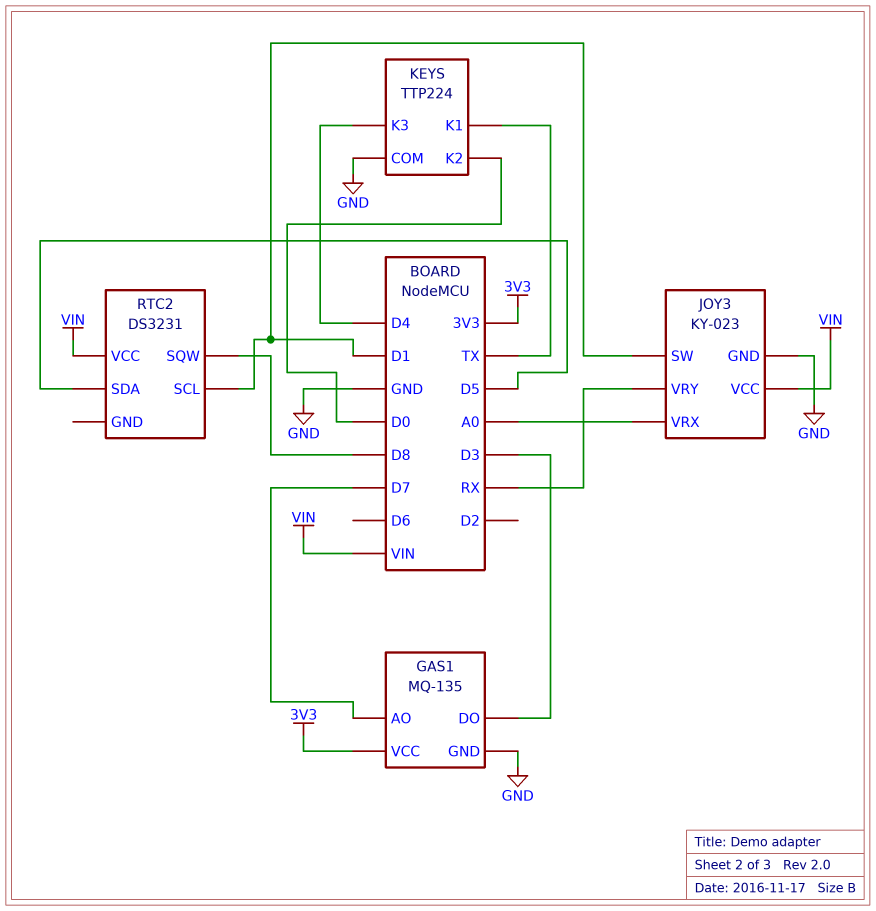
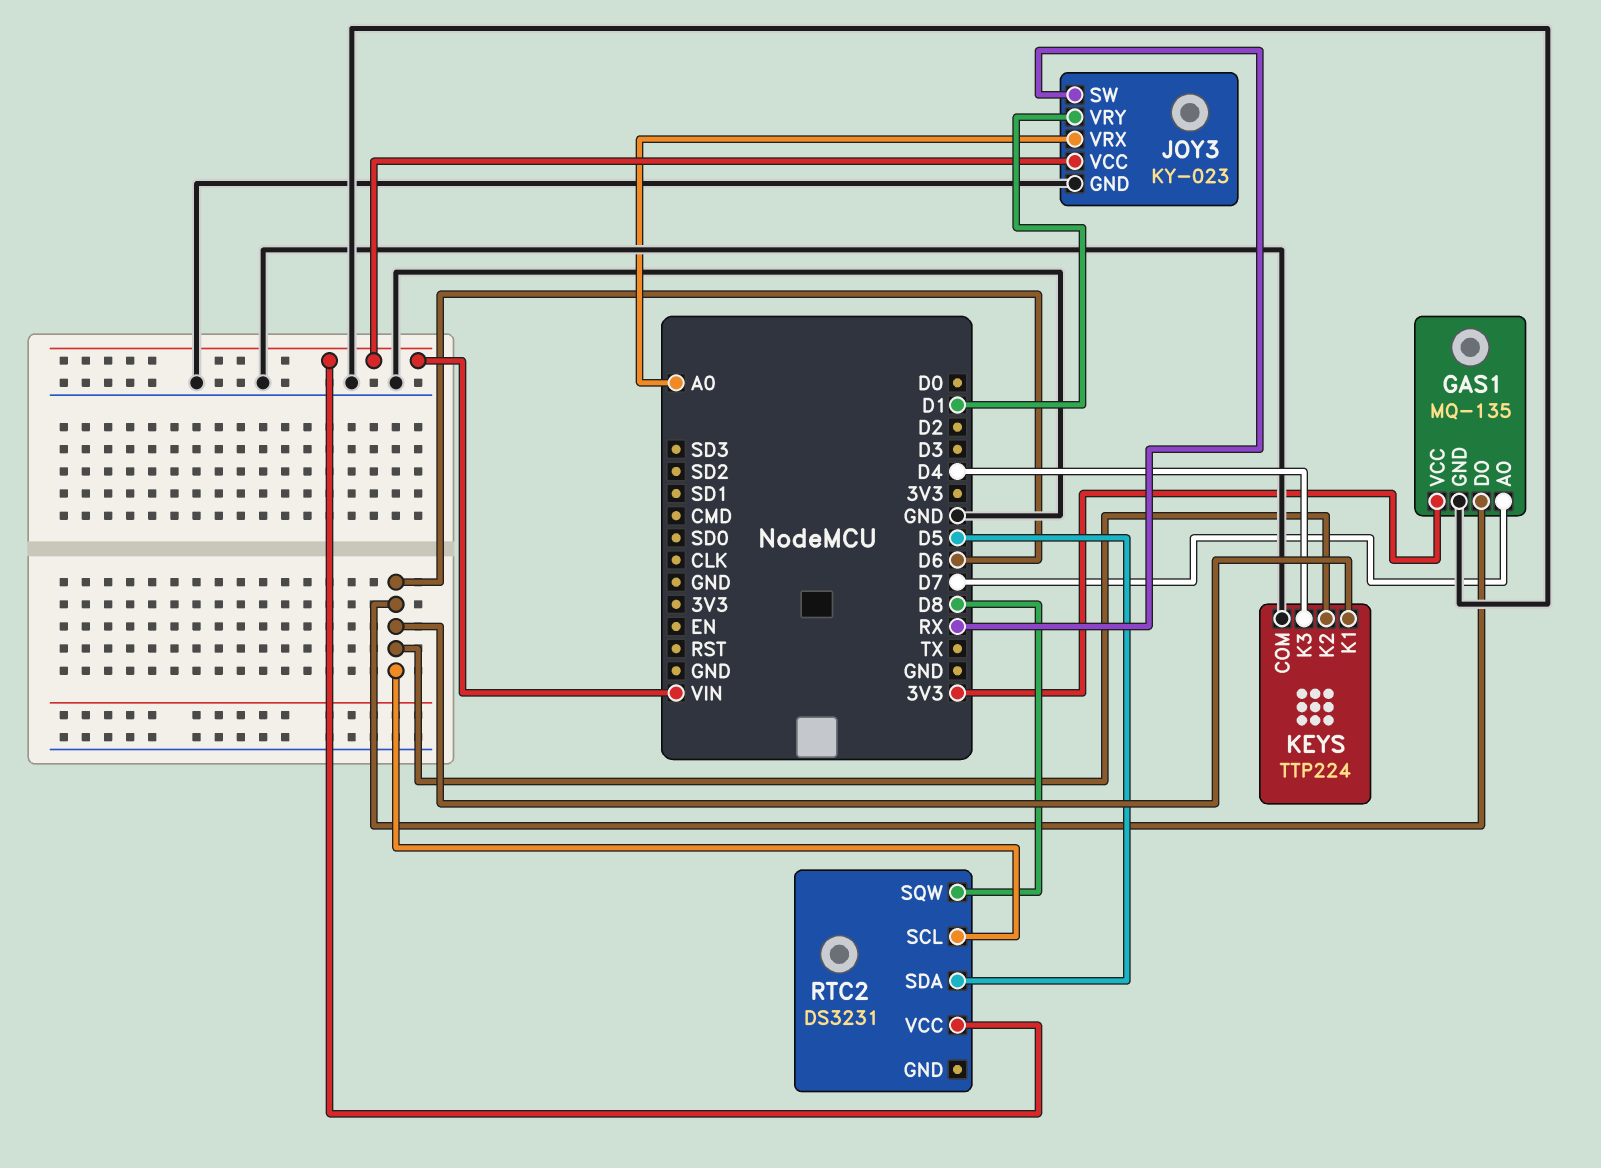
GAS1 pin DO: D3 -> D6
JOY3 pin SW: D1 -> RX
JOY3 pin VRY: RX -> D1
KEYS pin K1: TX -> D6
KEYS pin K2: D0 -> D6
RTC2 pin SCL: D1 -> D6

